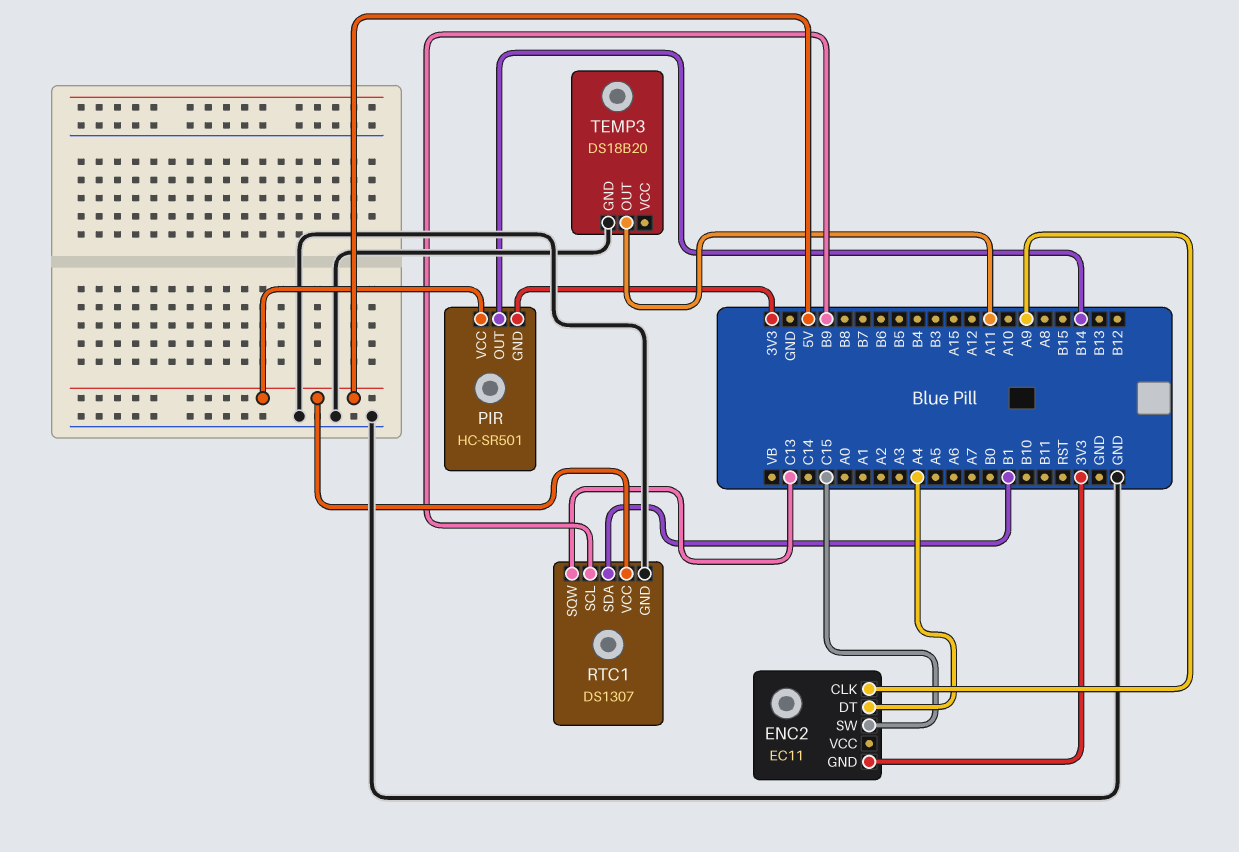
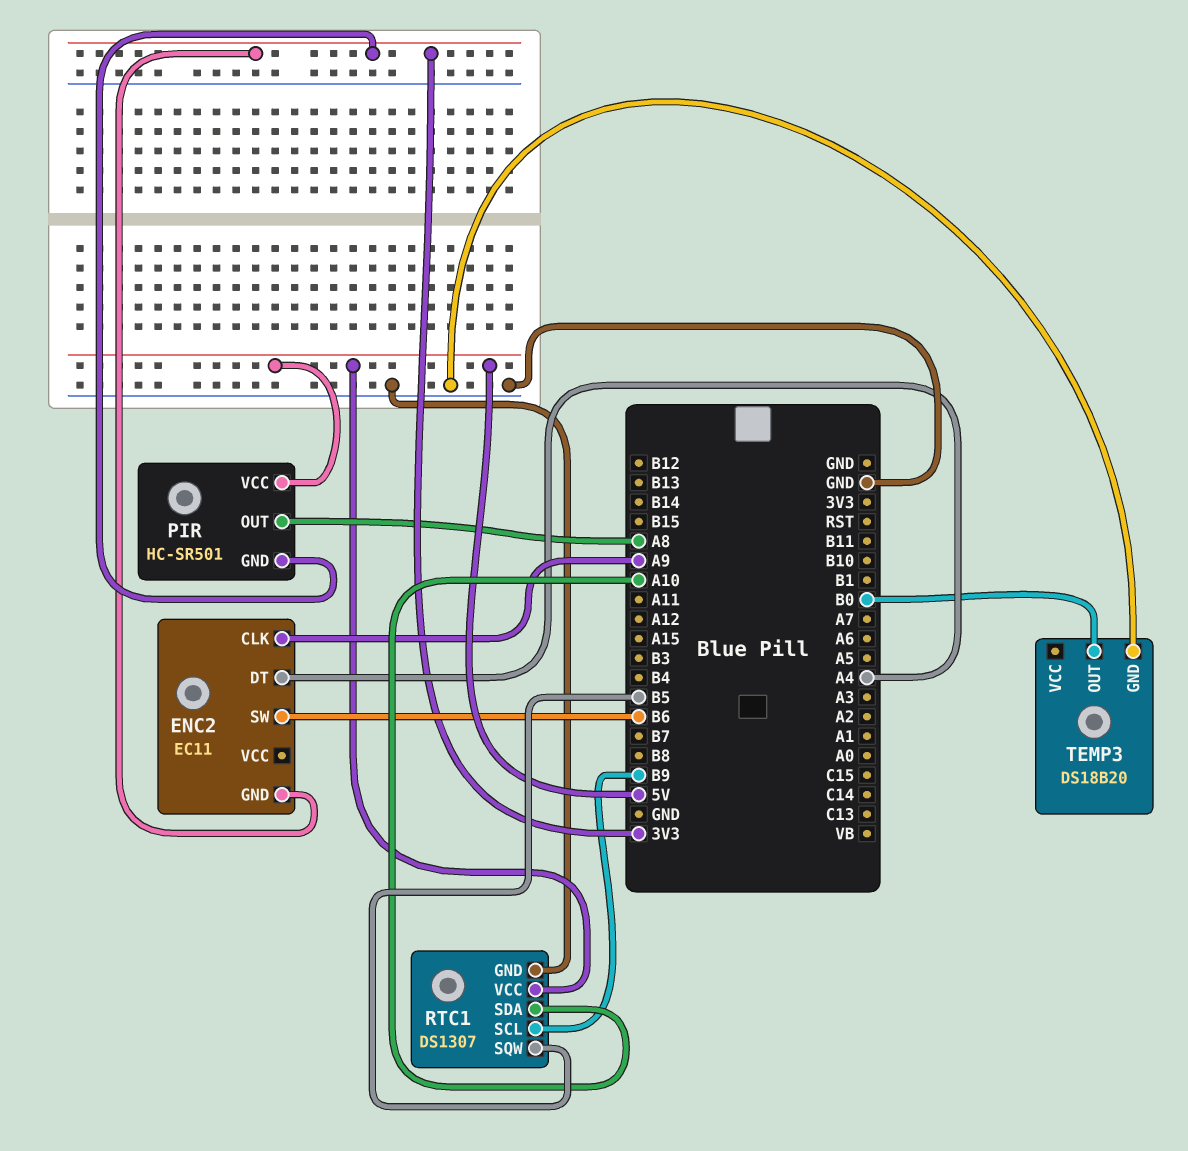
ENC2 pin SW: C15 -> B6
PIR pin OUT: B14 -> A8
RTC1 pin SDA: B1 -> A10
RTC1 pin SQW: C13 -> B5
TEMP3 pin OUT: A11 -> B0

